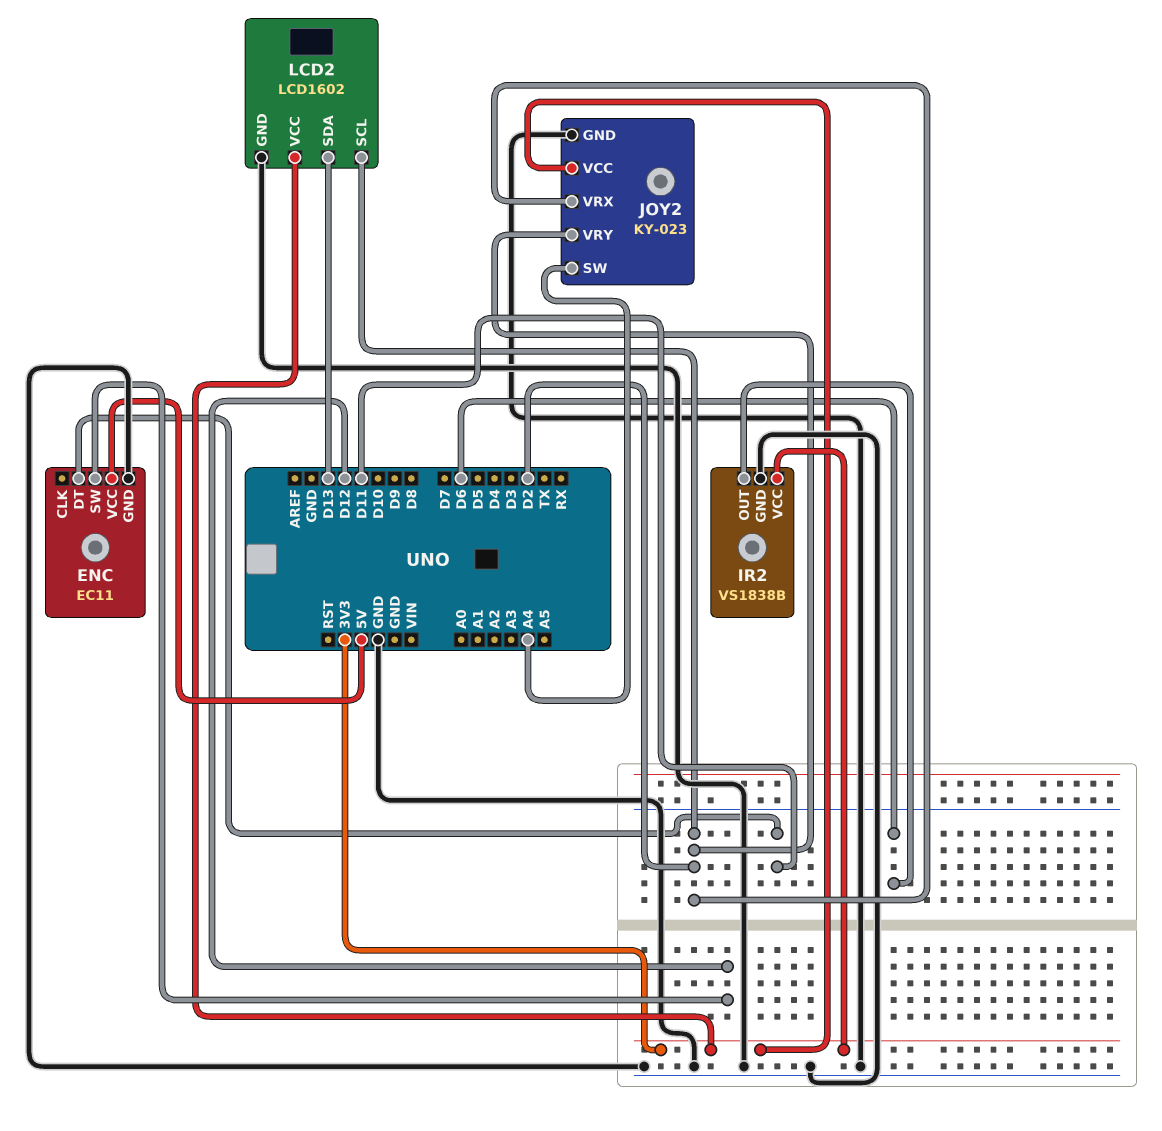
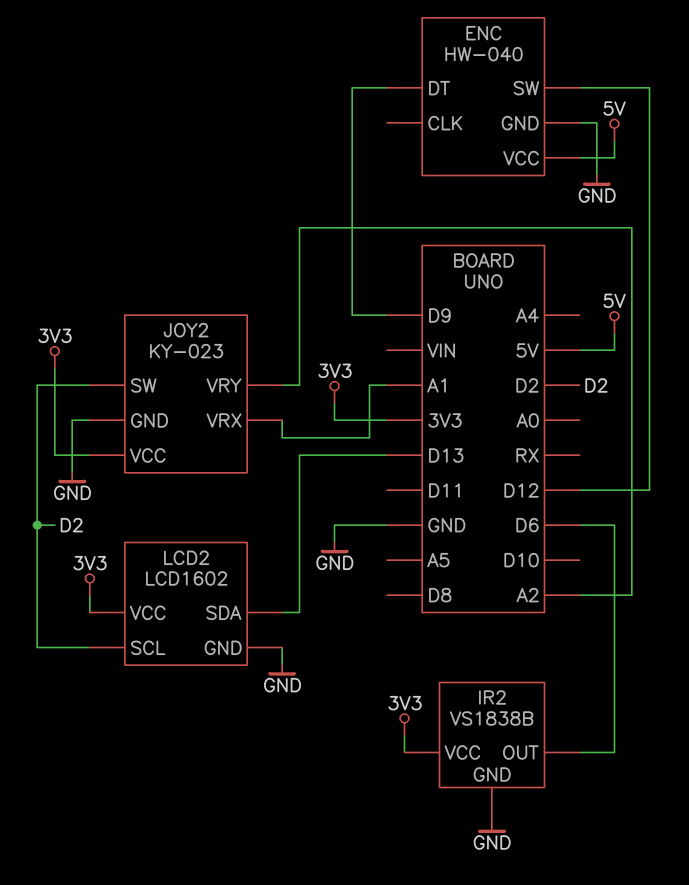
ENC: EC11 -> HW-040
ENC pin DT: D11 -> D9
JOY2 pin SW: A4 -> D2
JOY2 pin VRX: D2 -> A1
JOY2 pin VRY: D2 -> A2

